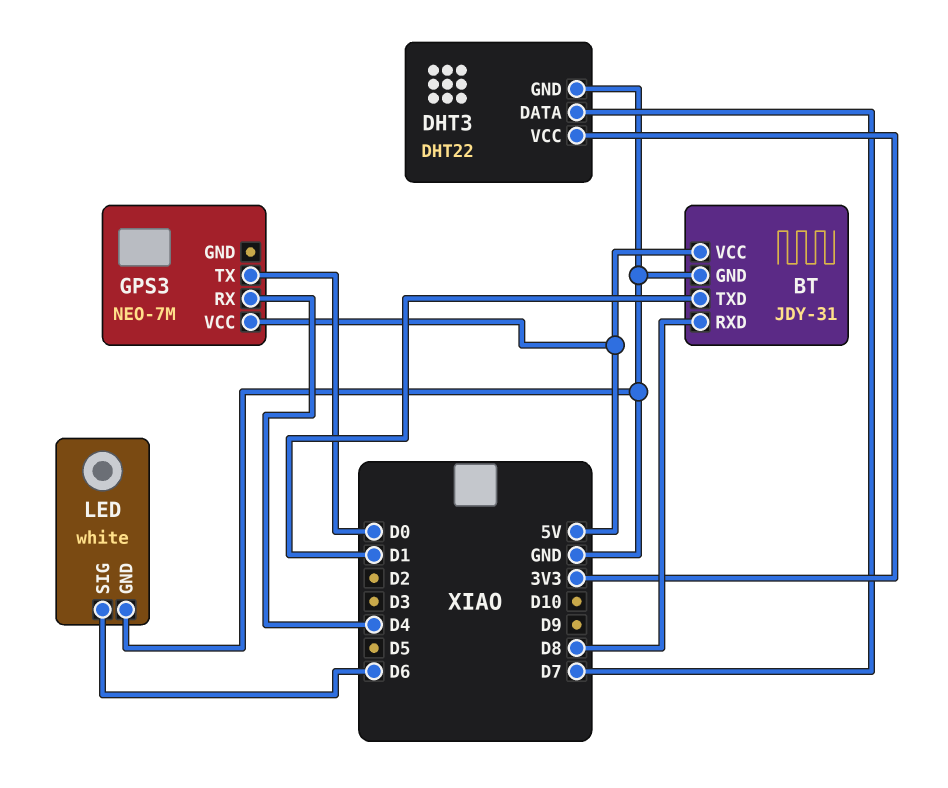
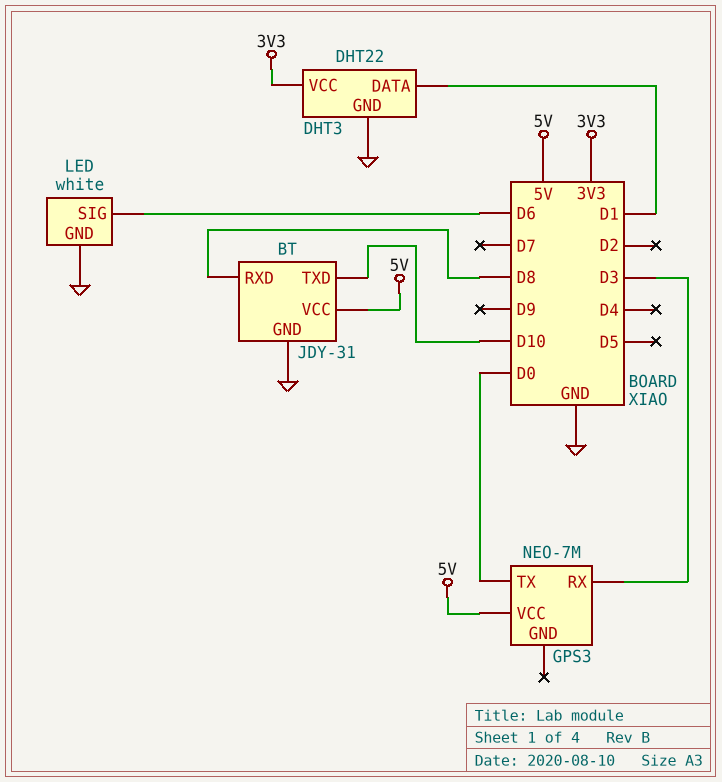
BT pin TXD: D1 -> D10
DHT3 pin DATA: D7 -> D1
GPS3 pin RX: D4 -> D3

